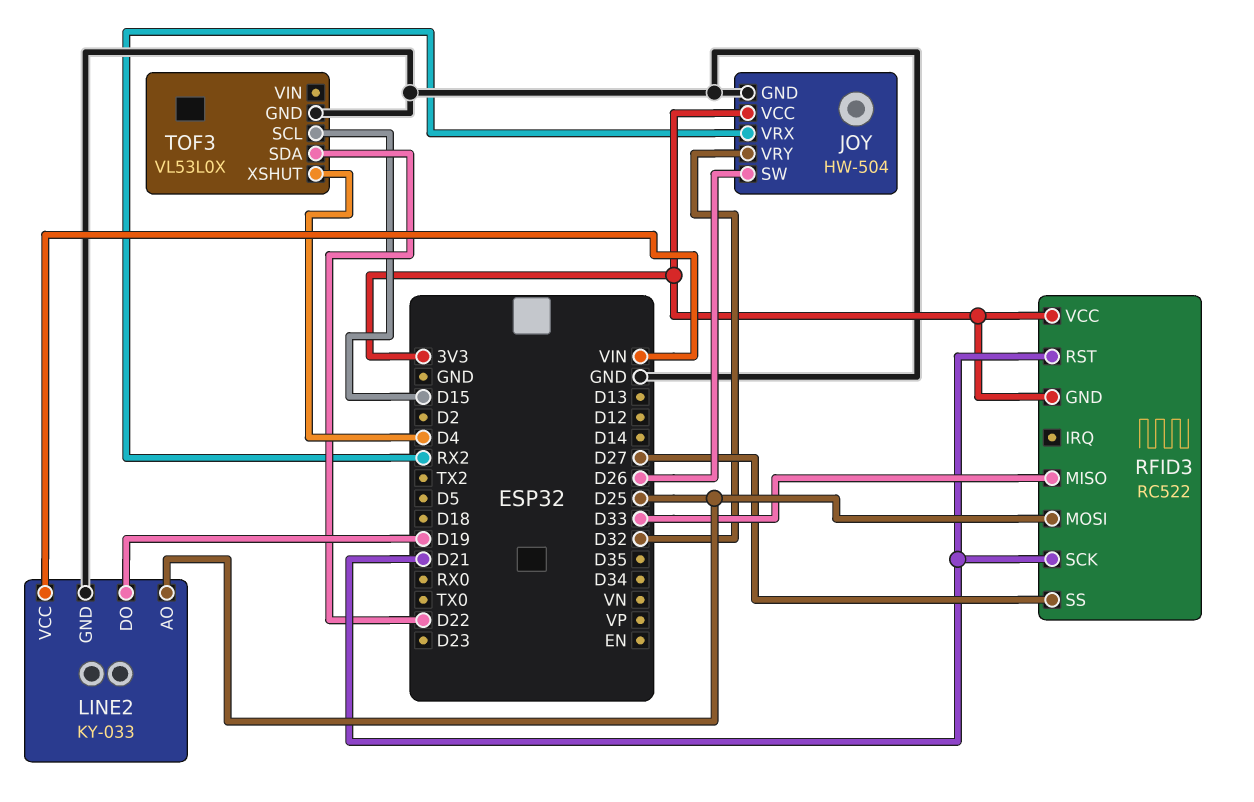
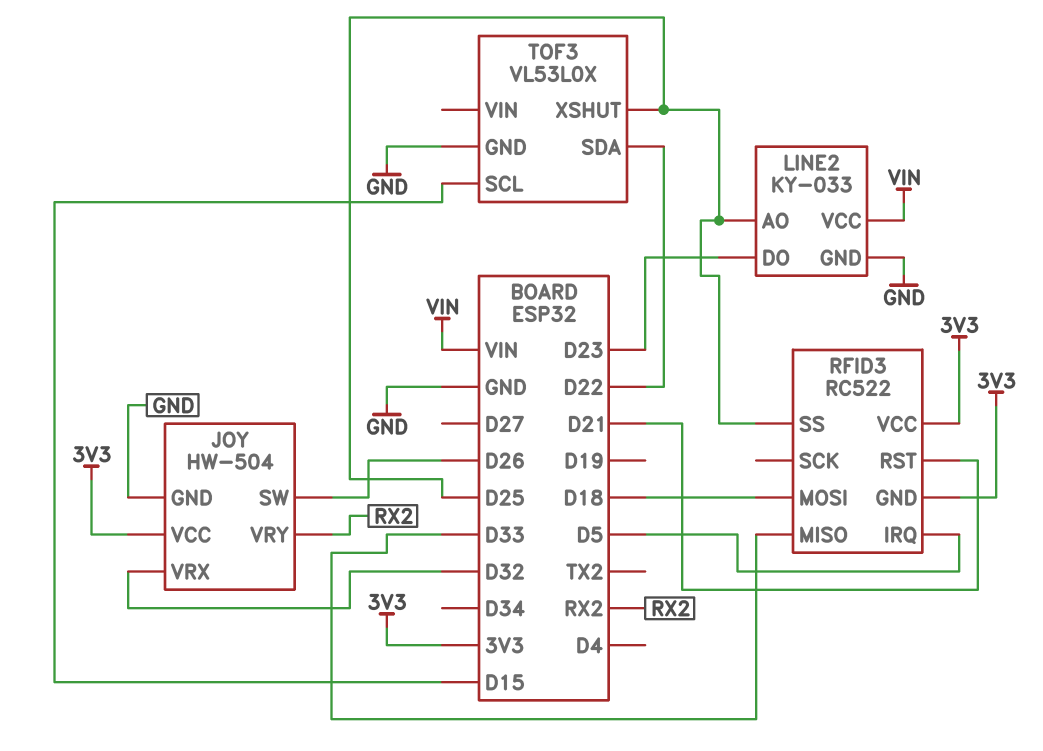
JOY pin VRX: RX2 -> D32
JOY pin VRY: D32 -> RX2
LINE2 pin DO: D19 -> D23
RFID3 pin IRQ: none -> D5
RFID3 pin MOSI: D25 -> D18
RFID3 pin SCK: D21 -> none
RFID3 pin SS: D27 -> D25
TOF3 pin XSHUT: D4 -> D25

